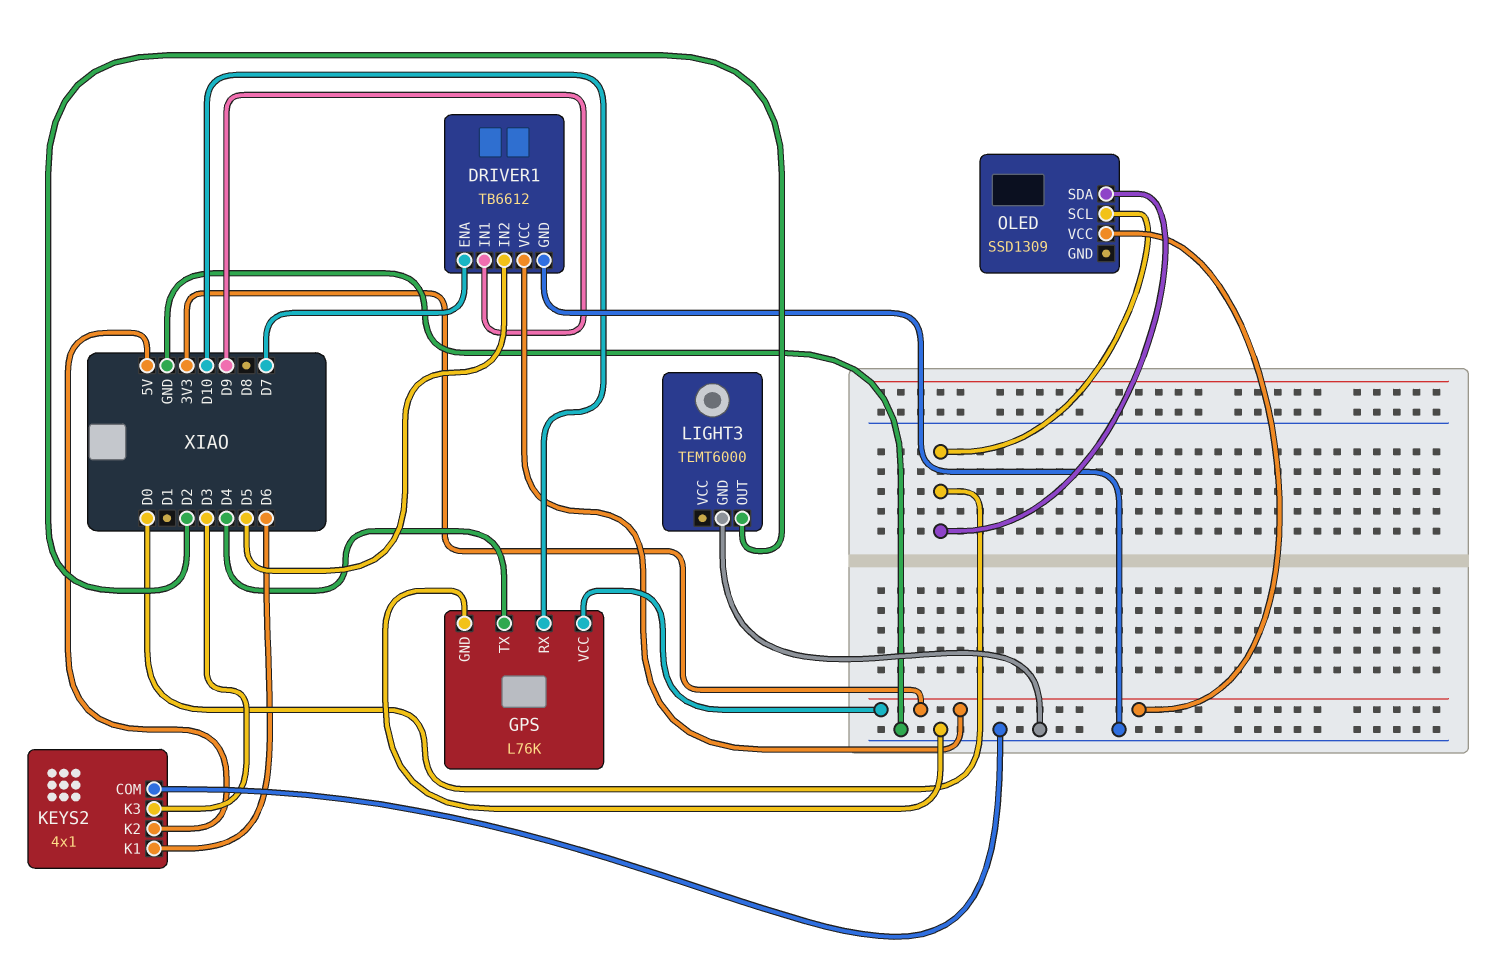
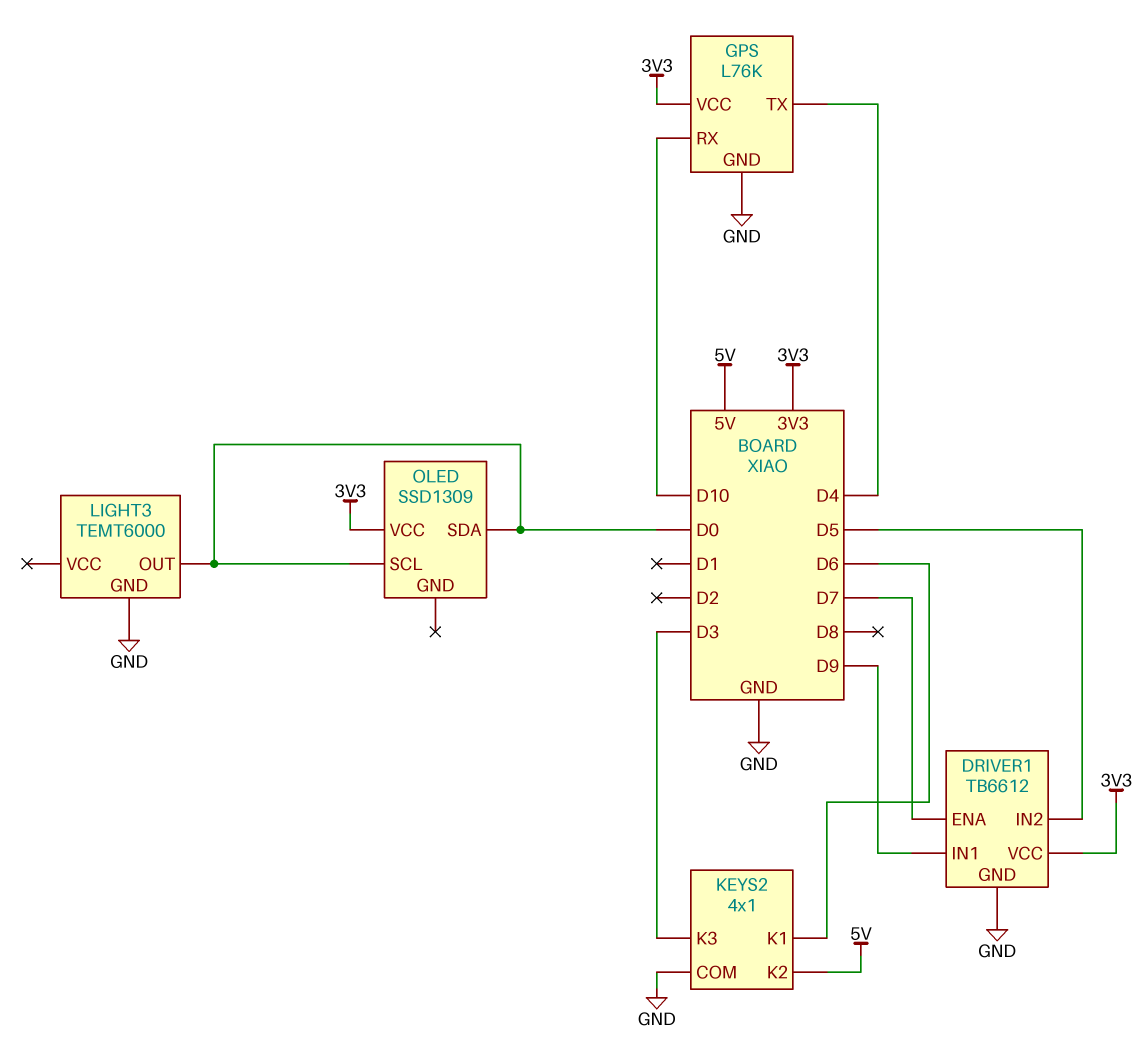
LIGHT3 pin OUT: D2 -> D0

